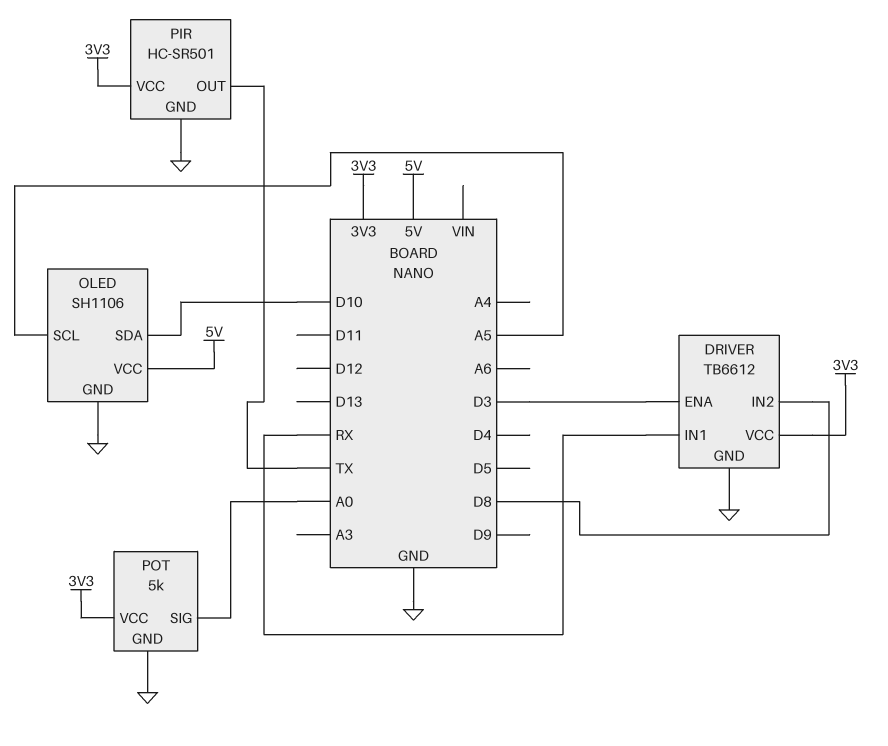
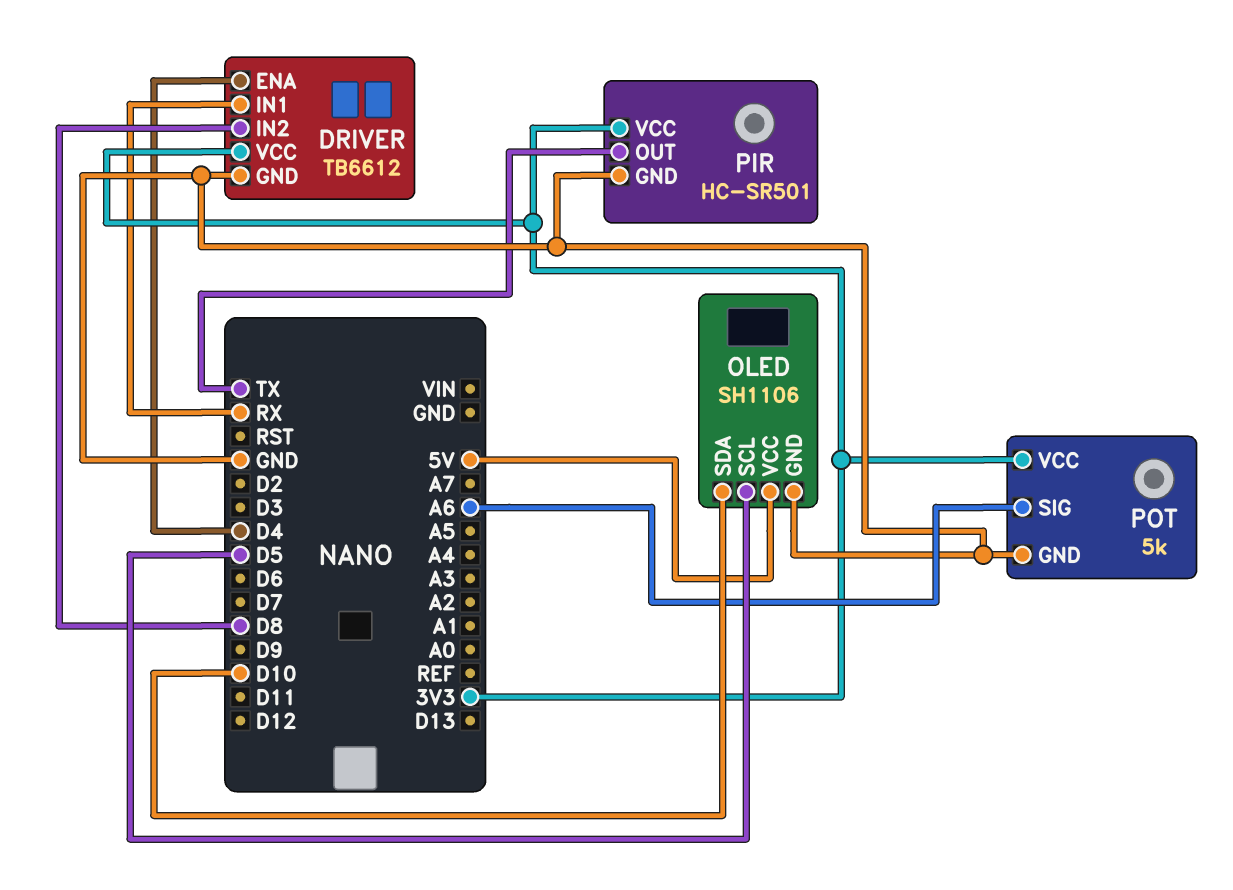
DRIVER pin ENA: D3 -> D4
OLED pin SCL: A5 -> D5
POT pin SIG: A0 -> A6

